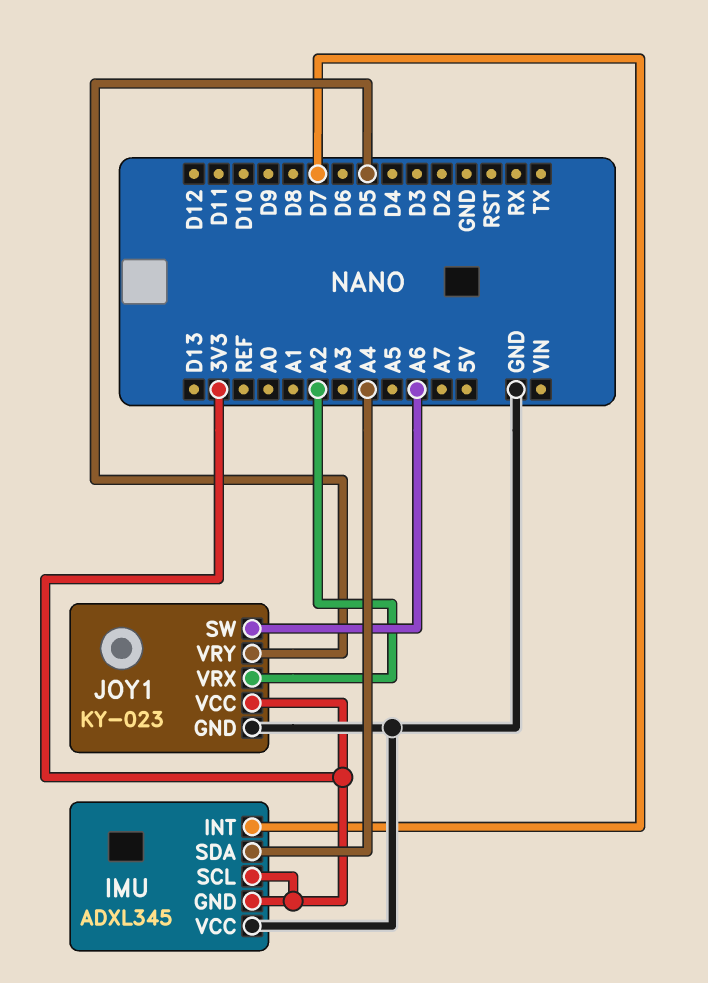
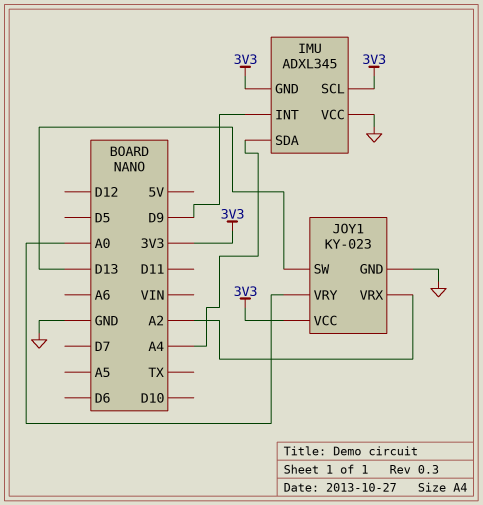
IMU pin INT: D7 -> D9
JOY1 pin SW: A6 -> D13
JOY1 pin VRY: D5 -> A0

